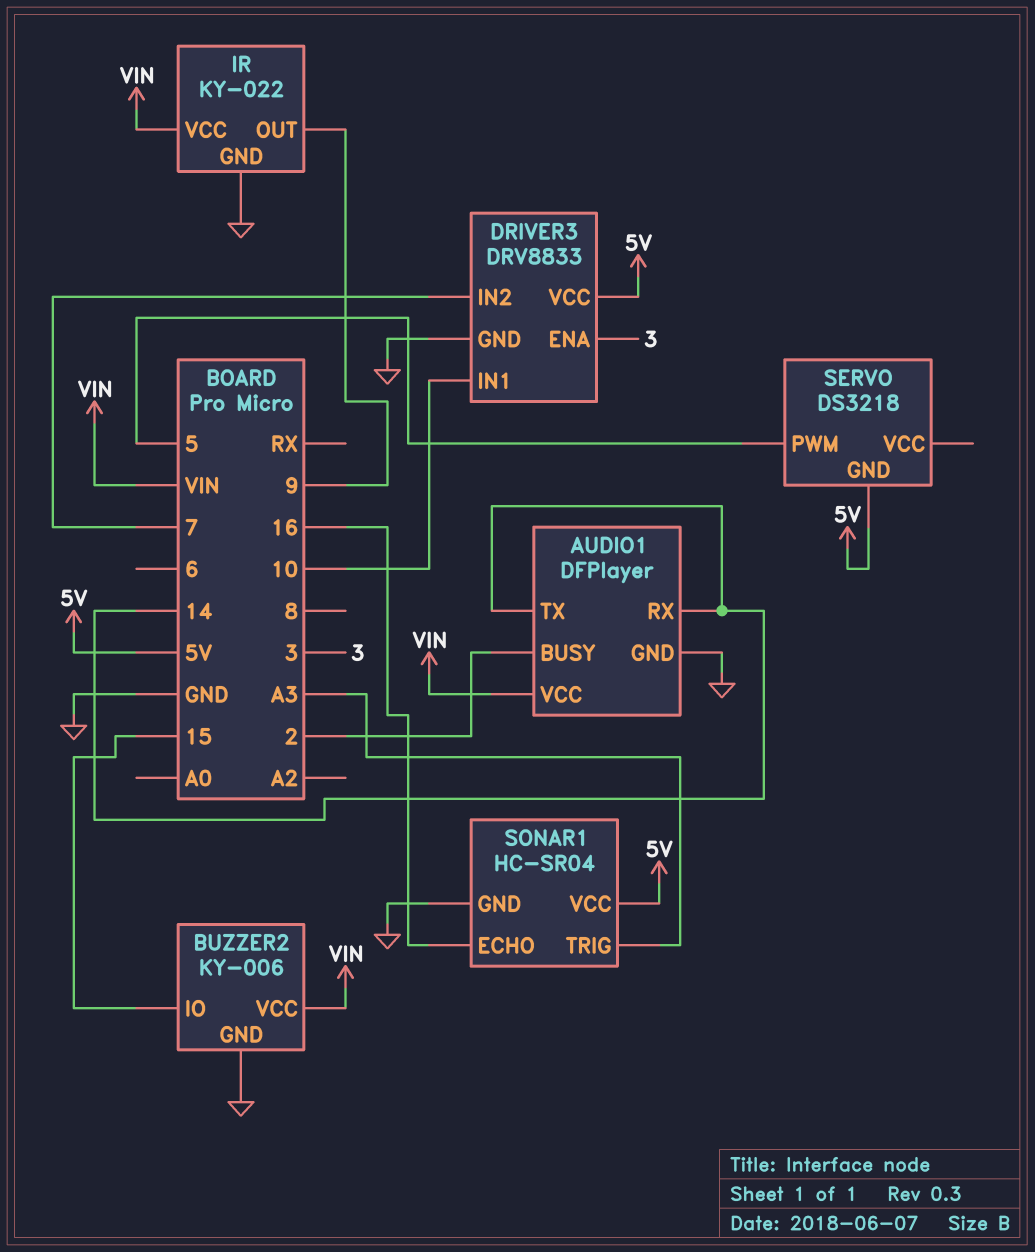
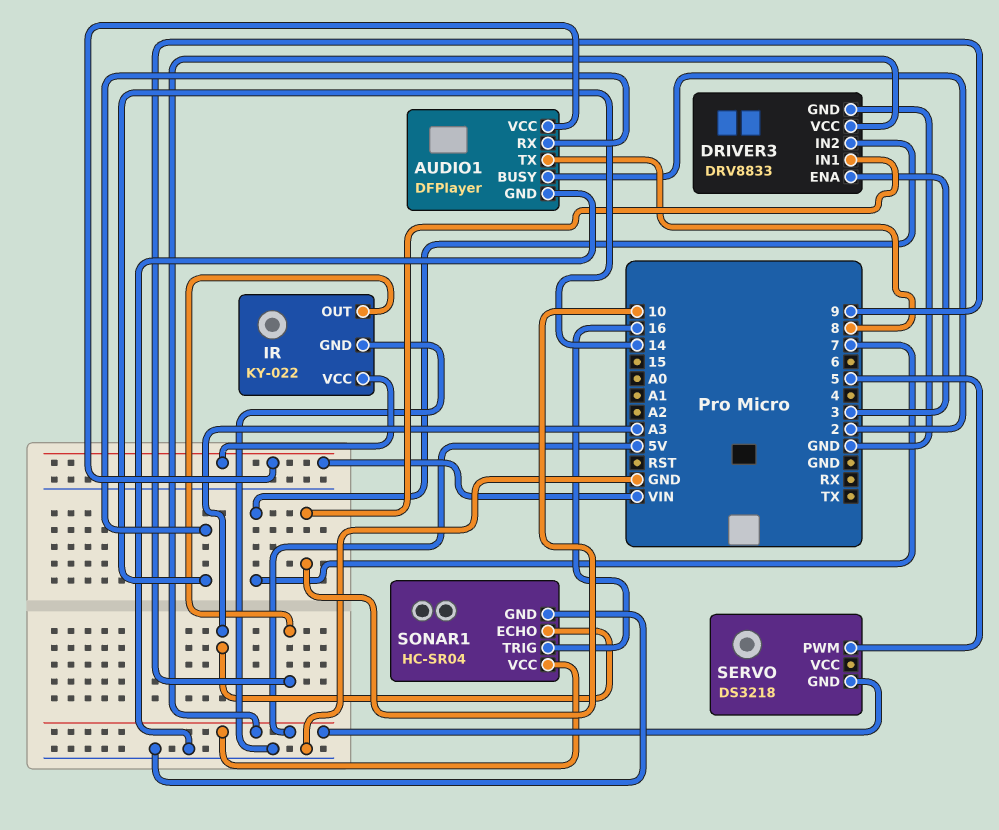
AUDIO1 pin TX: 14 -> 8
BUZZER2: KY-006 -> none
BUZZER2 pin GND: GND -> none
BUZZER2 pin IO: 15 -> none
BUZZER2 pin VCC: VIN -> none
SONAR1 pin ECHO: 16 -> A3
SONAR1 pin TRIG: A3 -> 16

